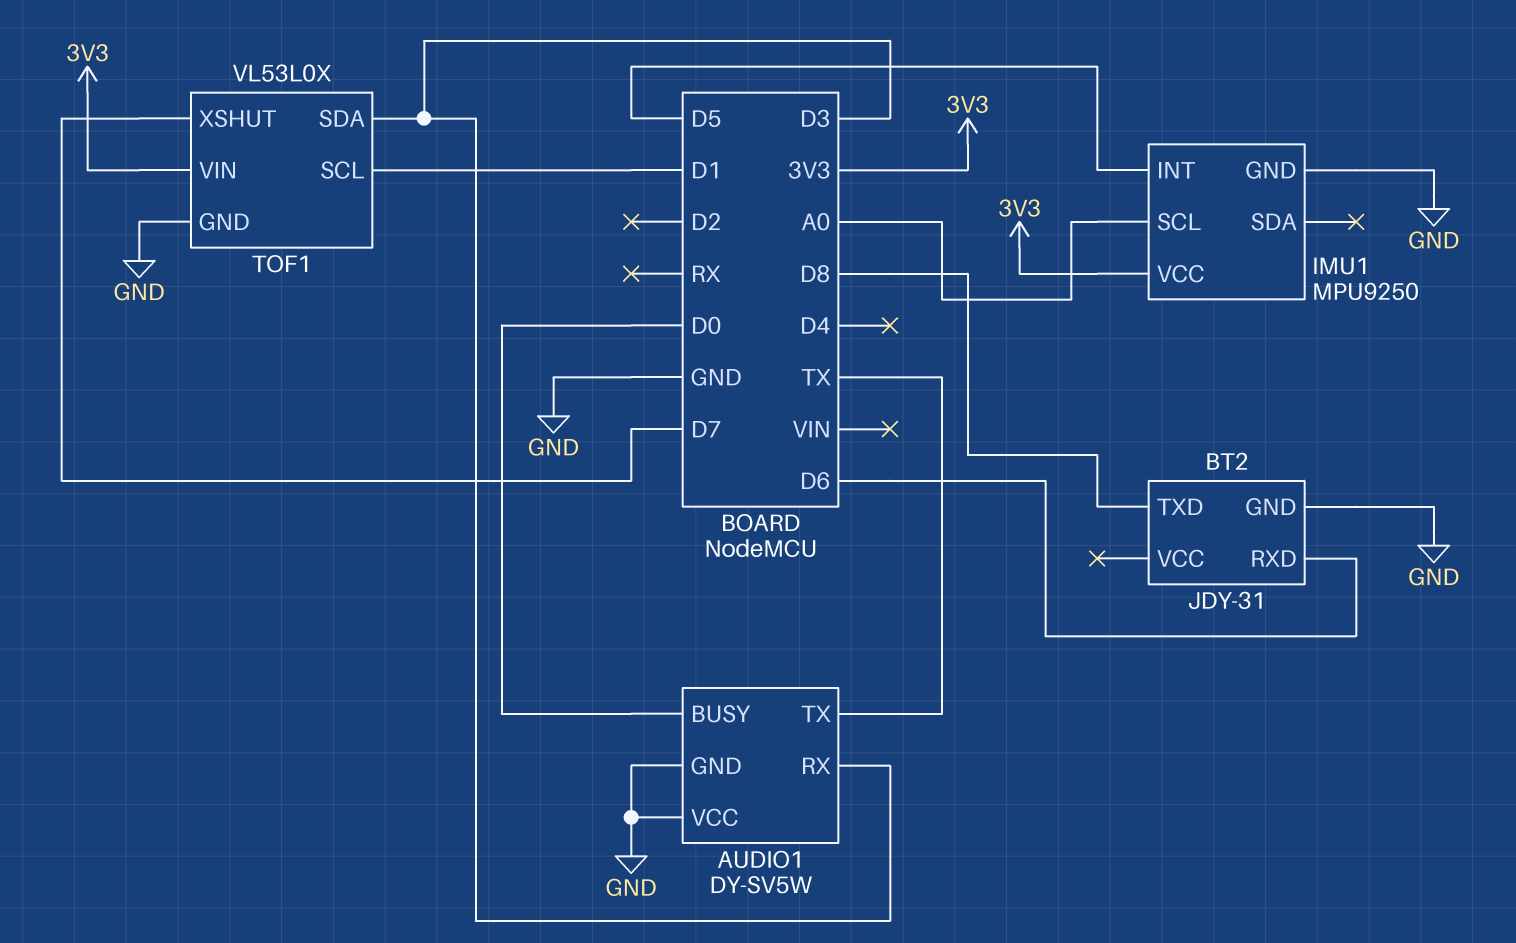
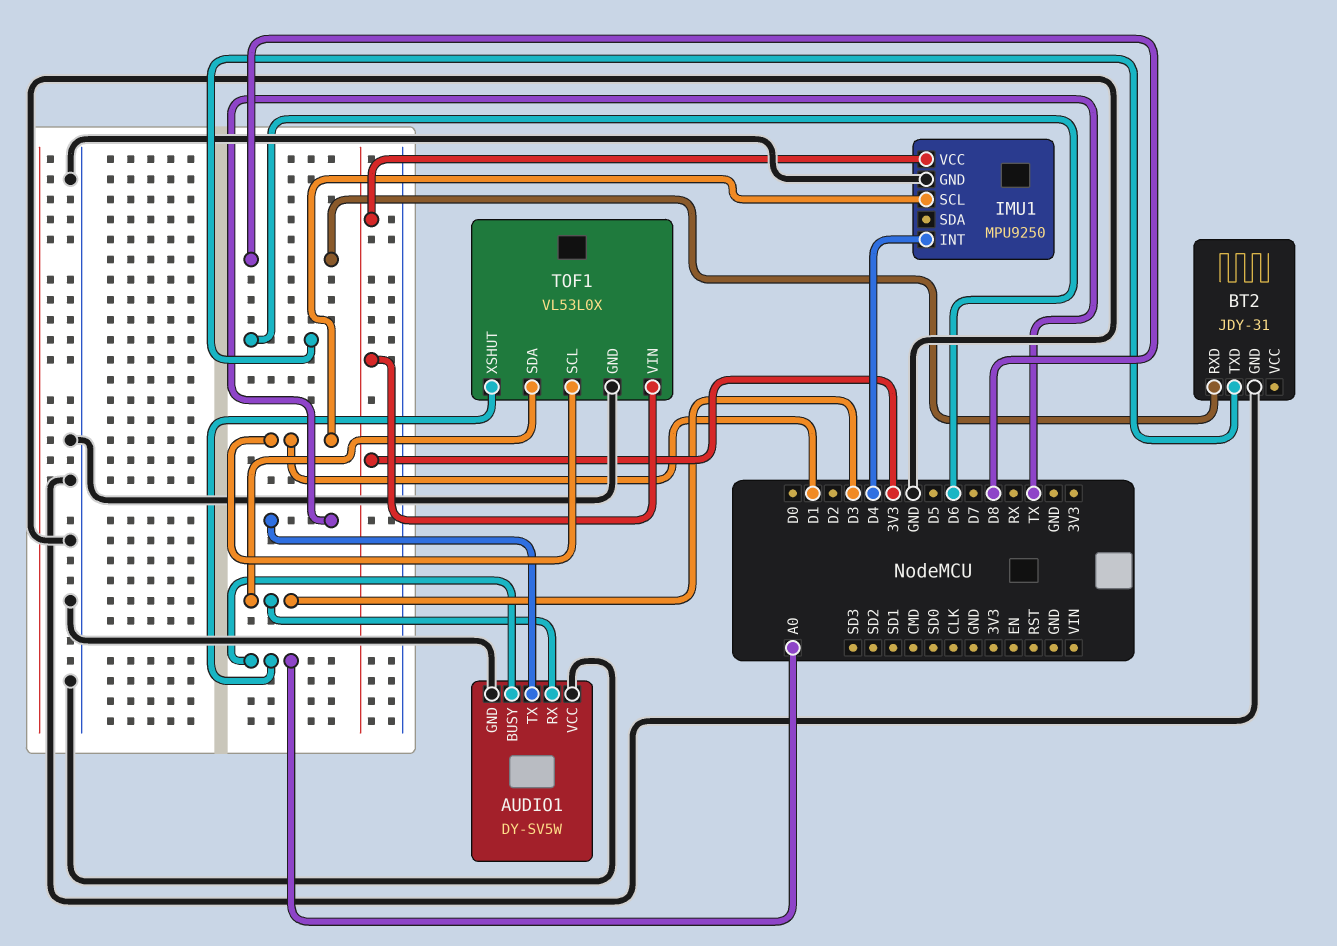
AUDIO1 pin BUSY: D0 -> A0
BT2 pin RXD: D6 -> D8
BT2 pin TXD: D8 -> D6
IMU1 pin INT: D5 -> D4
IMU1 pin SCL: A0 -> D1
TOF1 pin XSHUT: D7 -> A0

